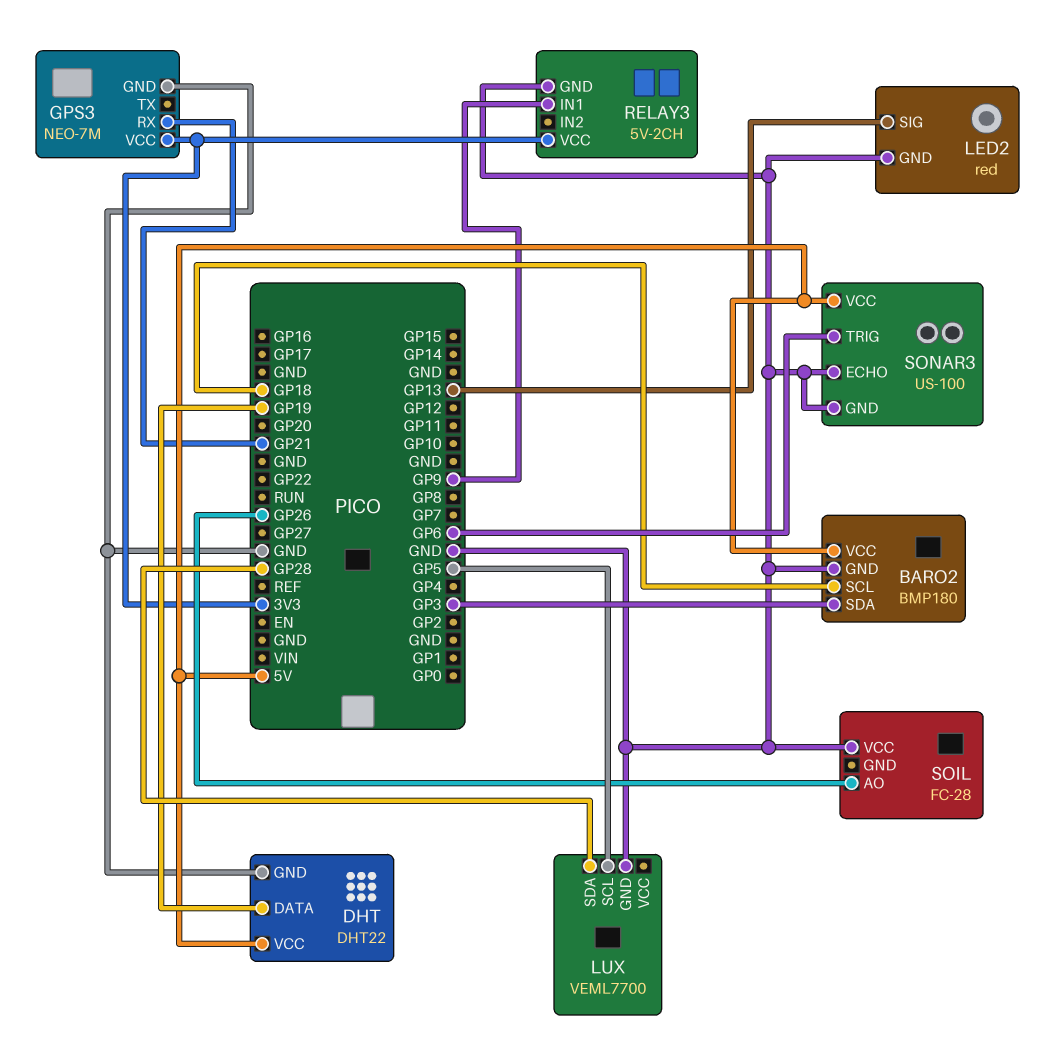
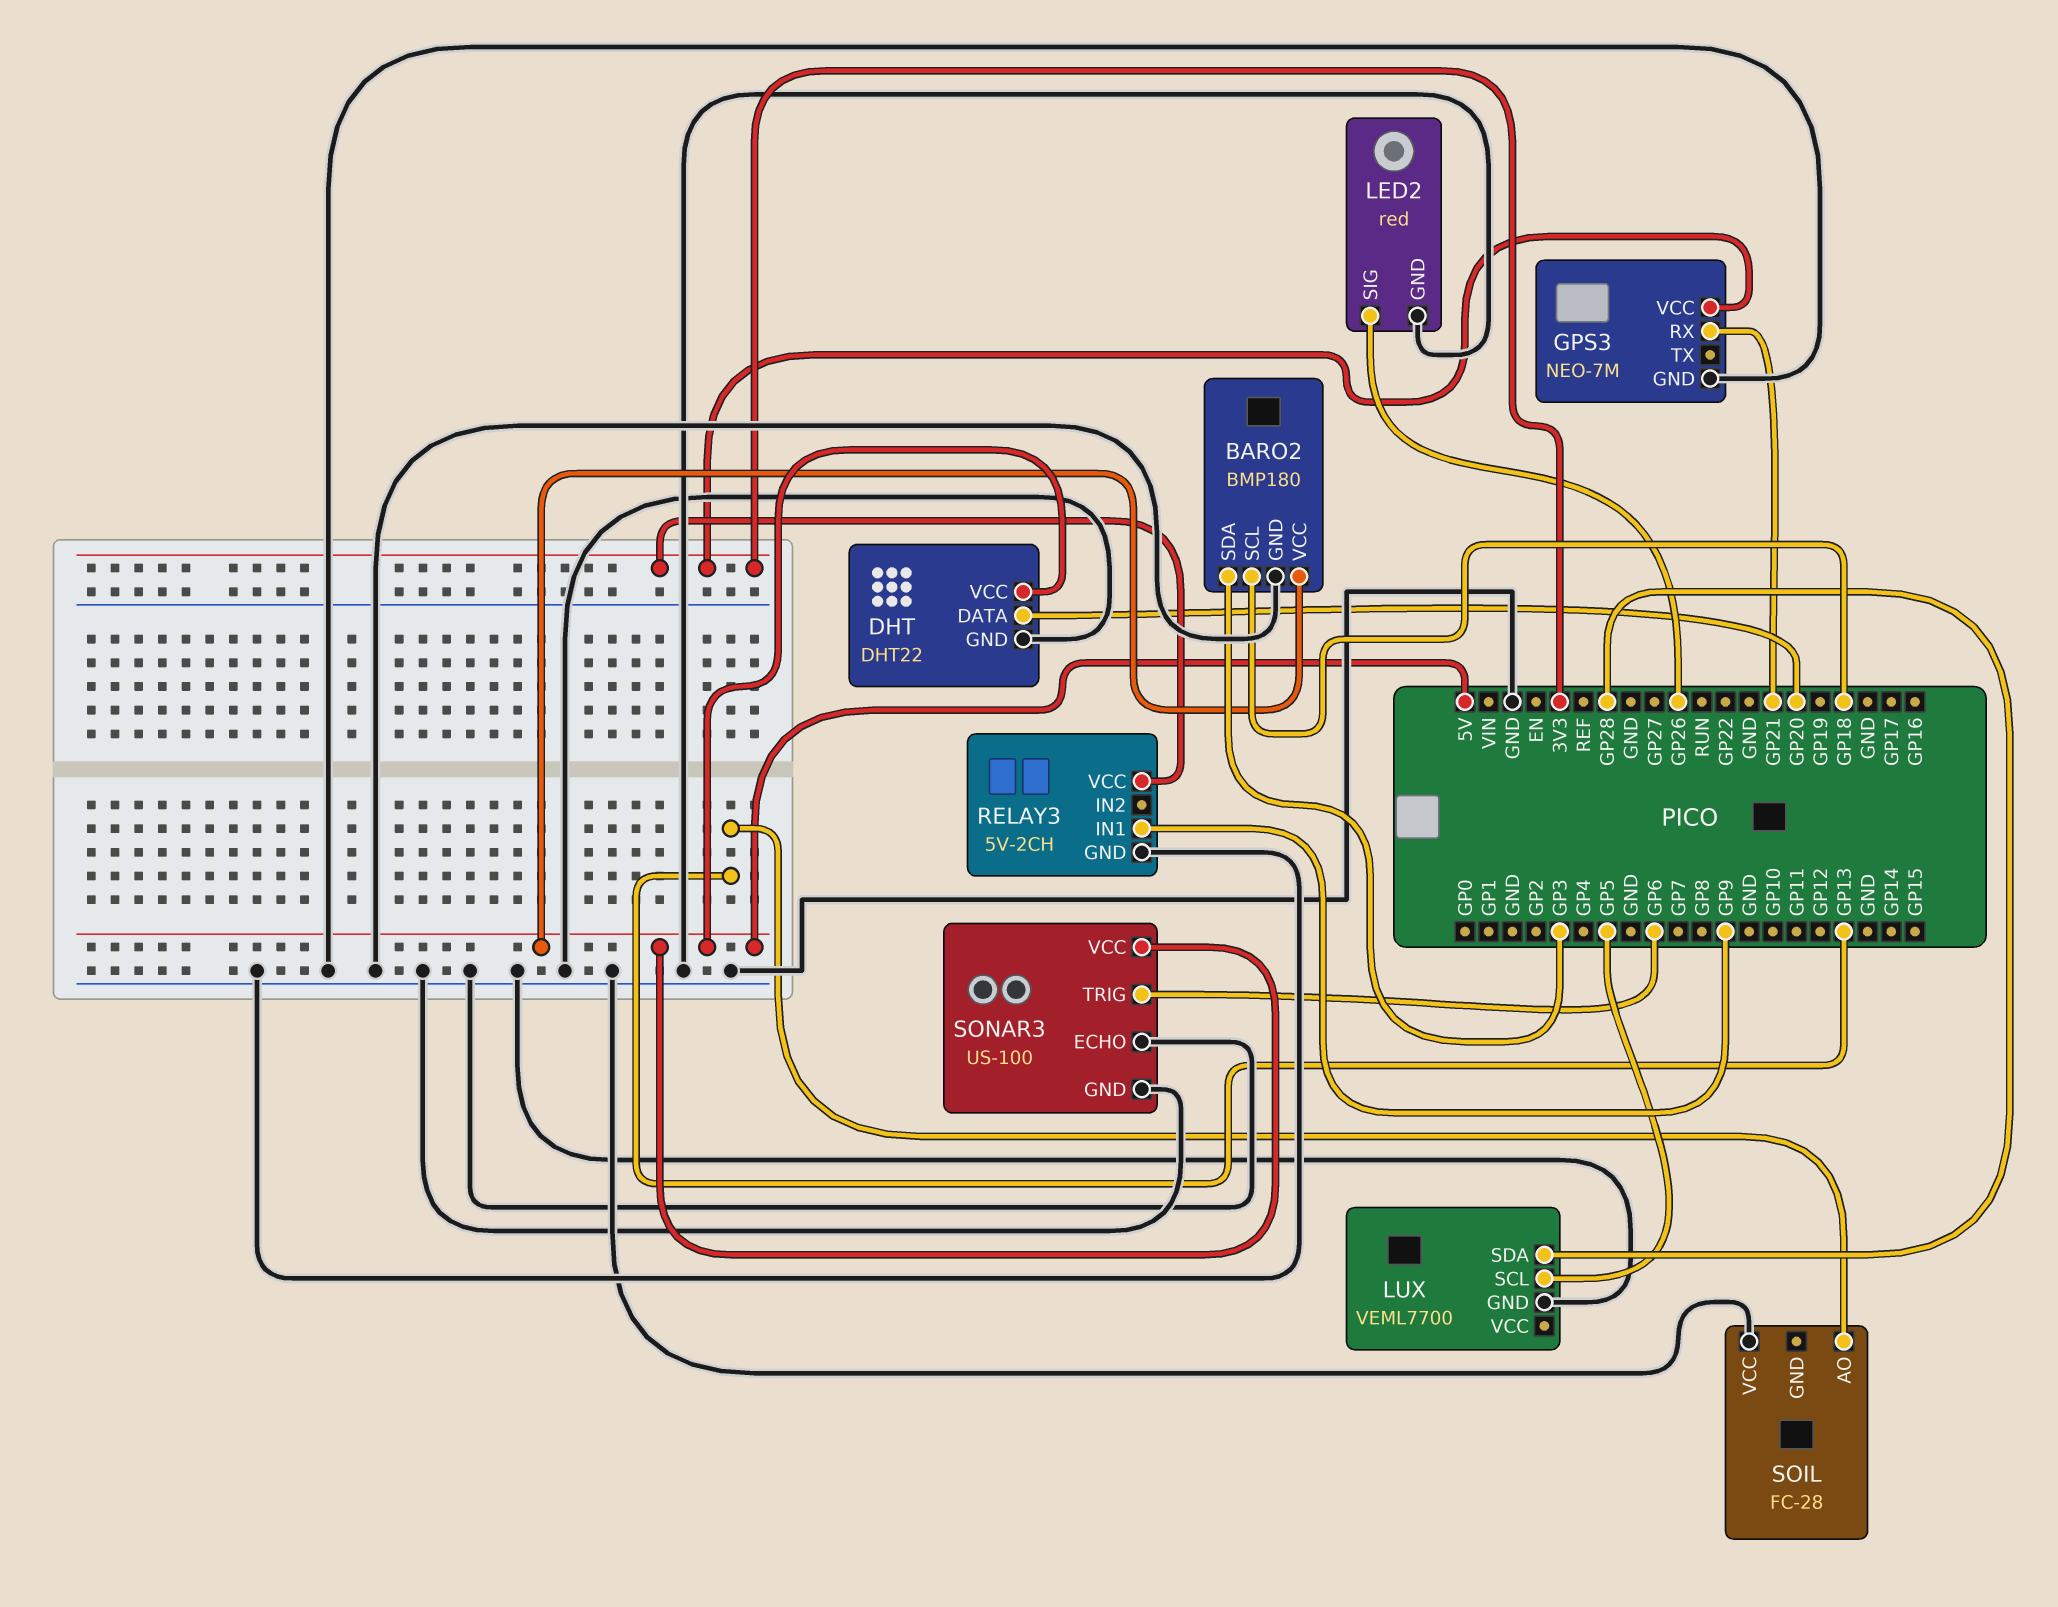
DHT pin DATA: GP19 -> GP20
LED2 pin SIG: GP13 -> GP26
SOIL pin AO: GP26 -> GP13

